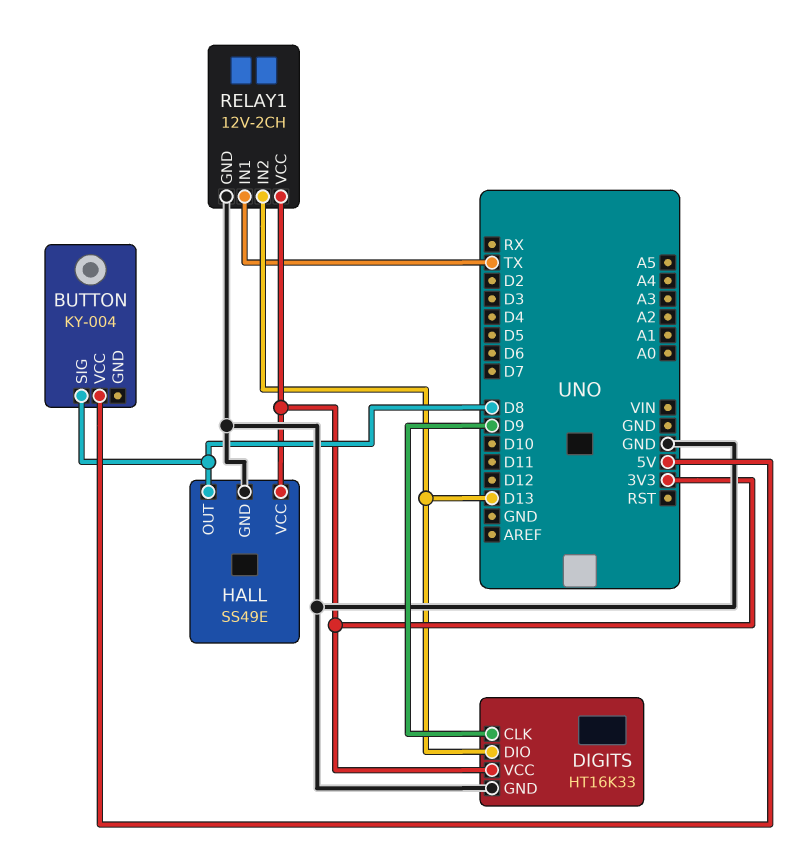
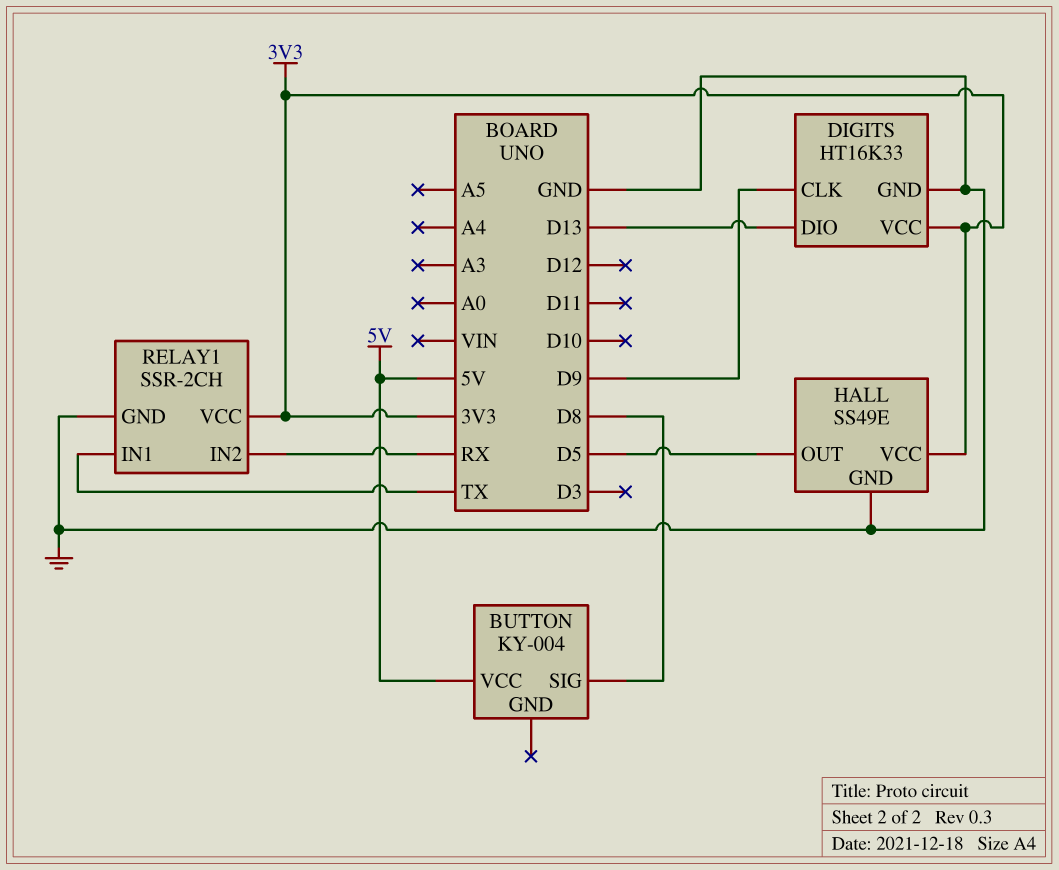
HALL pin OUT: D8 -> D5
RELAY1: 12V-2CH -> SSR-2CH
RELAY1 pin IN2: D13 -> RX

